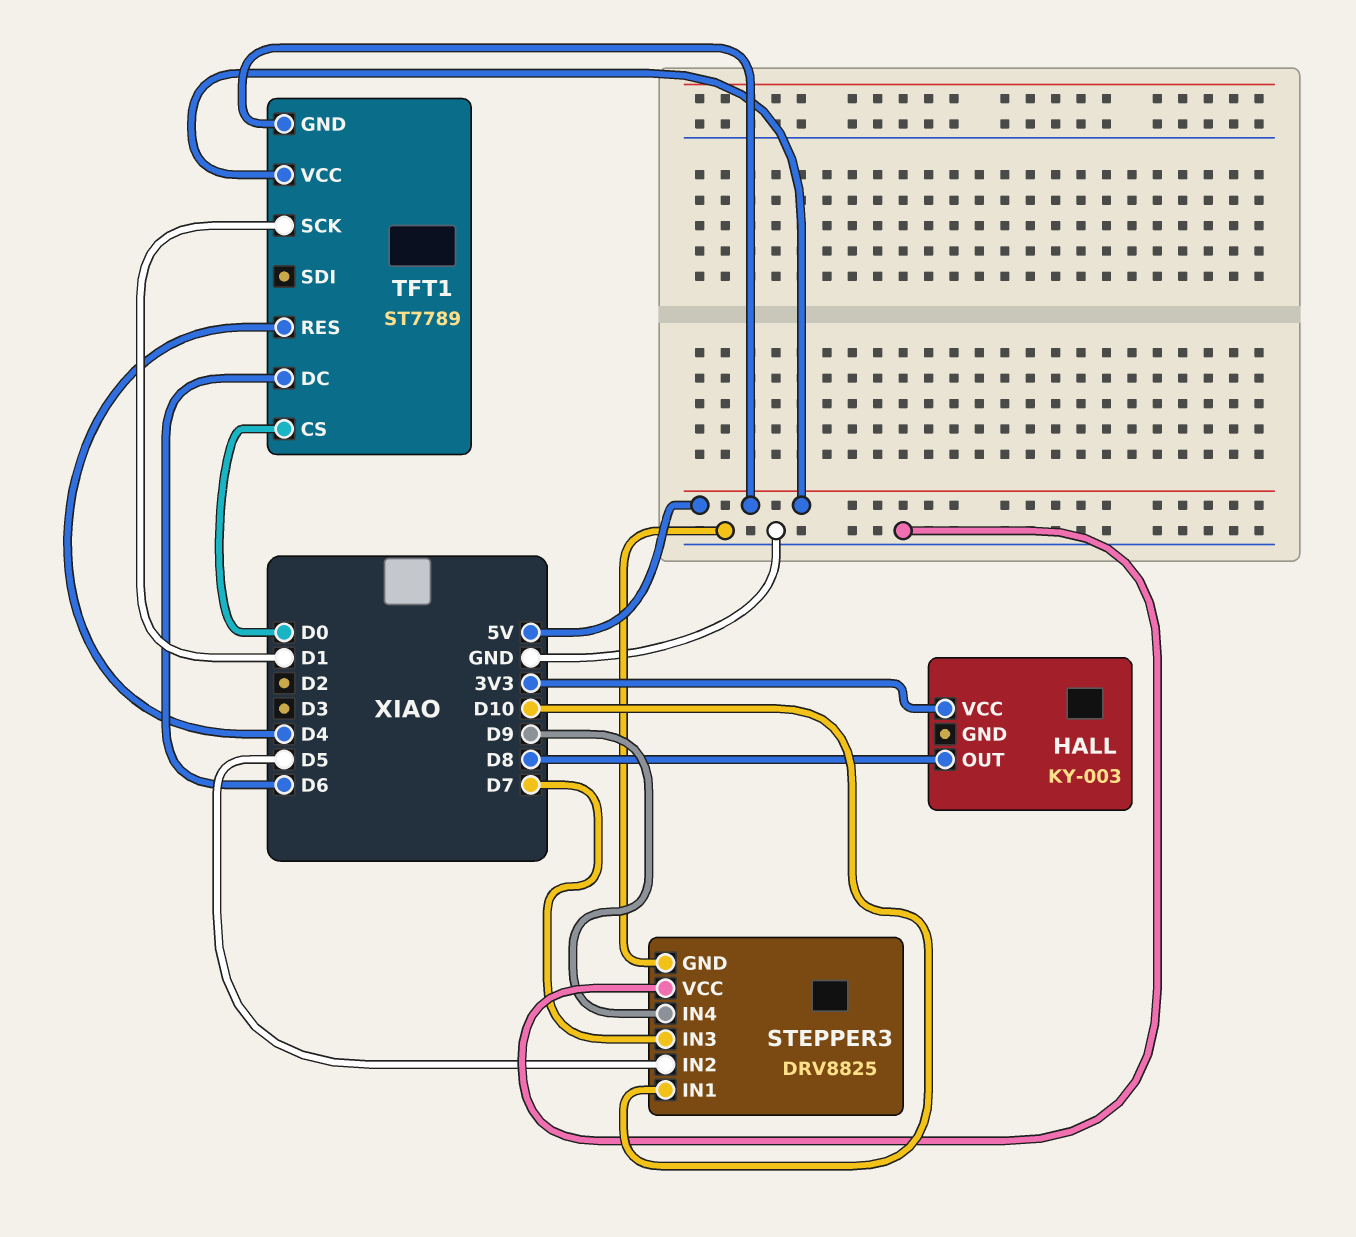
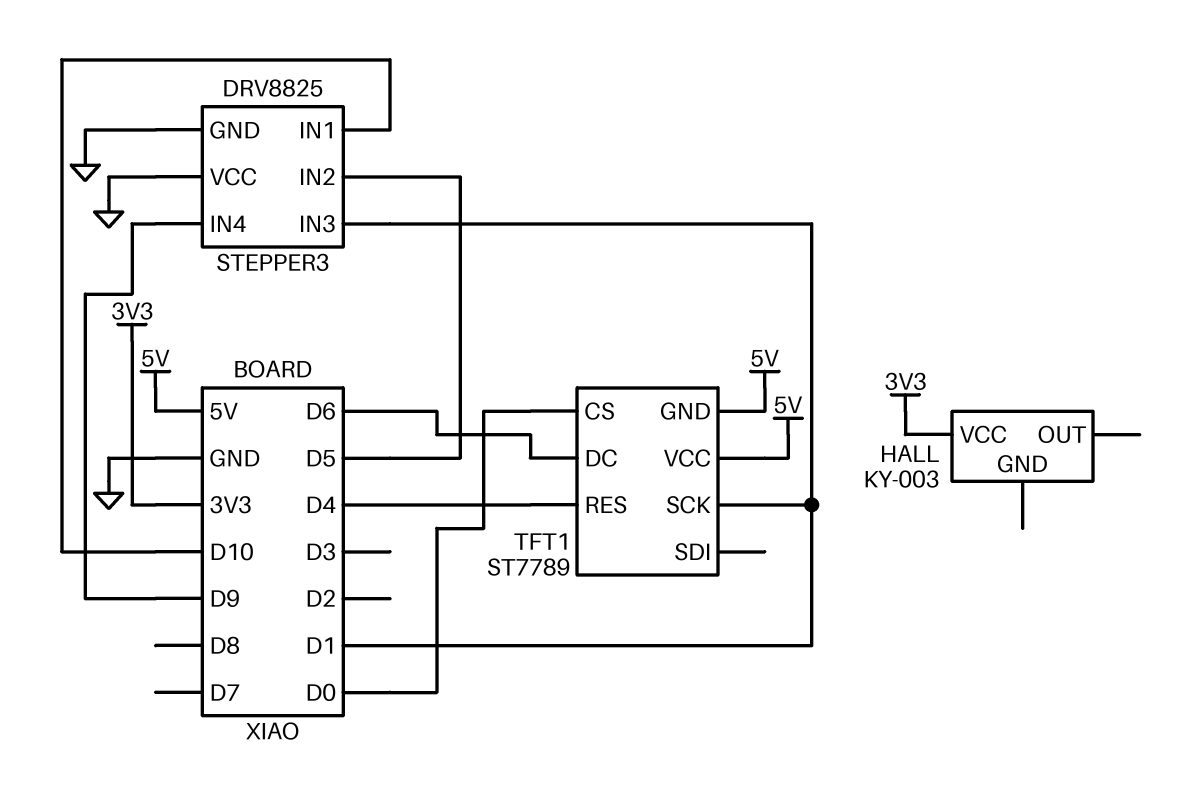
HALL pin OUT: D8 -> none
STEPPER3 pin IN3: D7 -> D1

